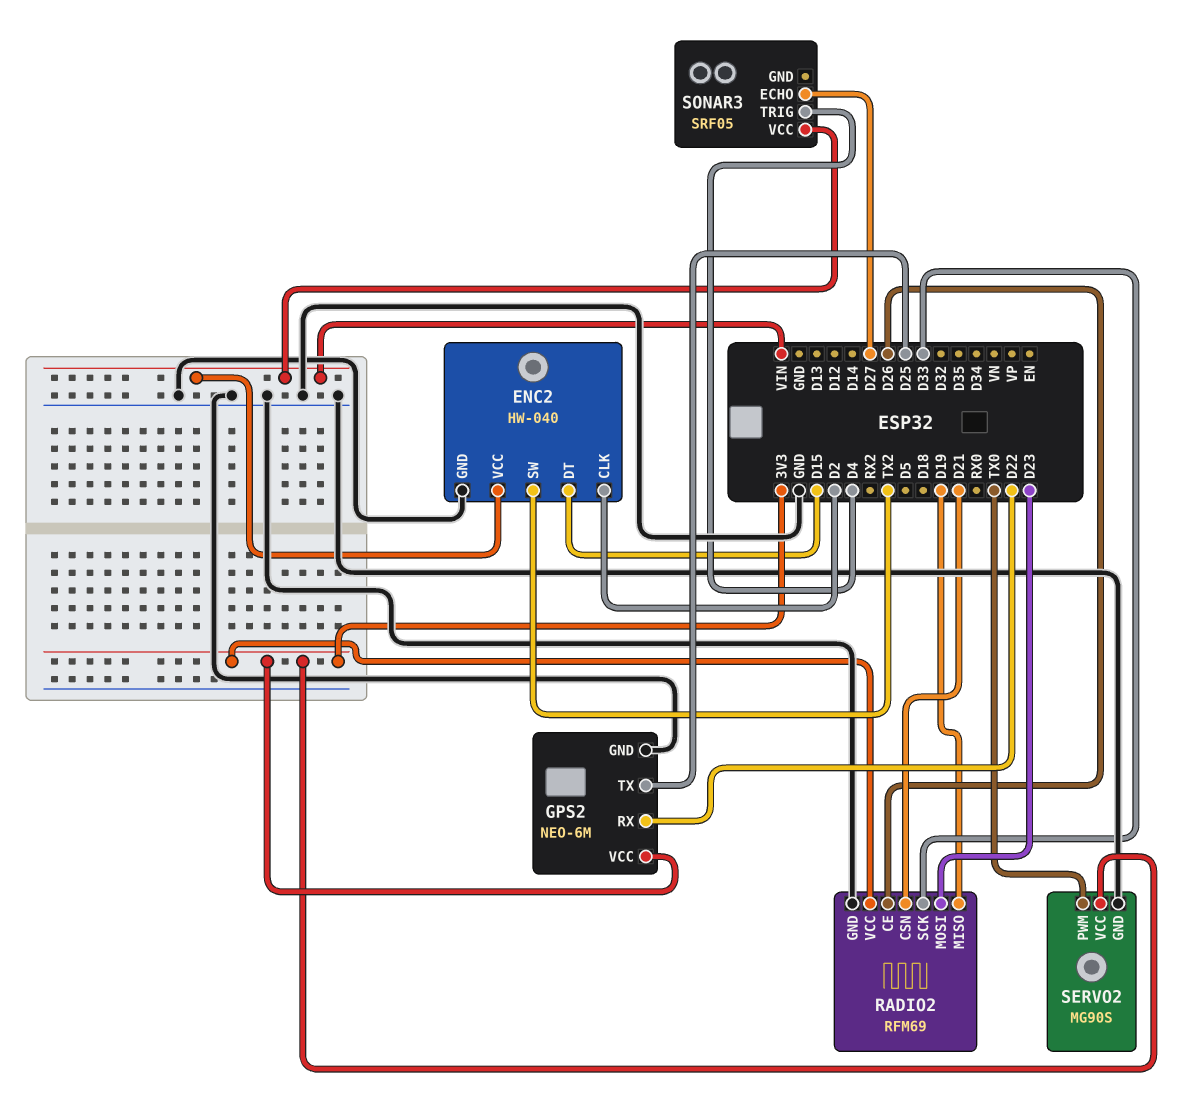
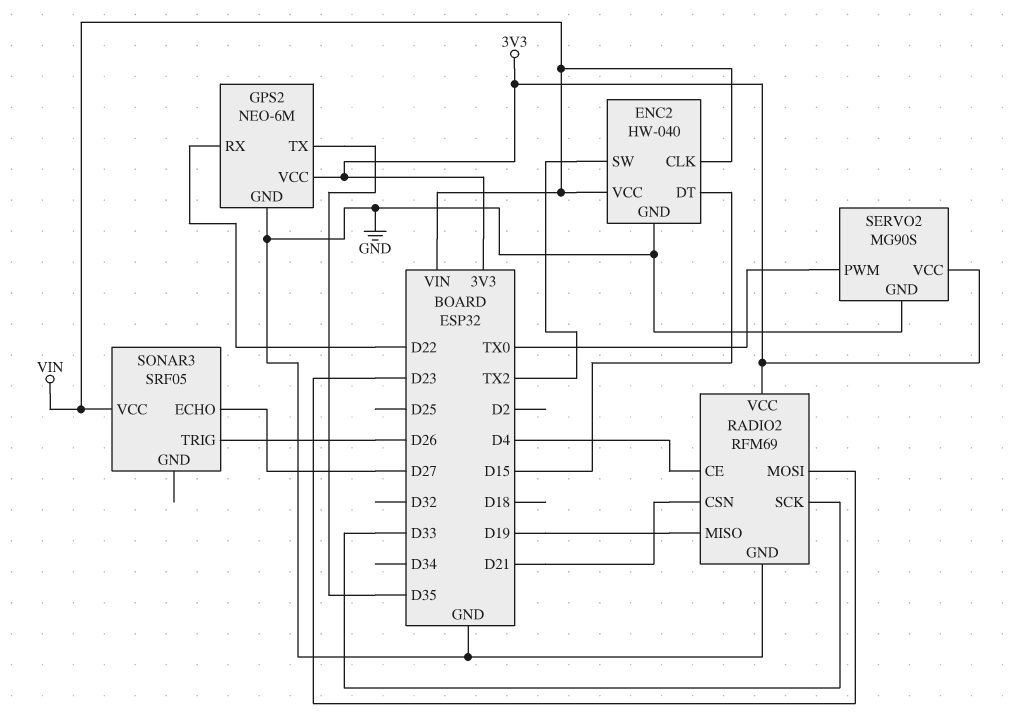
ENC2 pin CLK: D2 -> VIN
GPS2 pin TX: D25 -> D35
RADIO2 pin CE: D26 -> D4
SONAR3 pin TRIG: D4 -> D26

